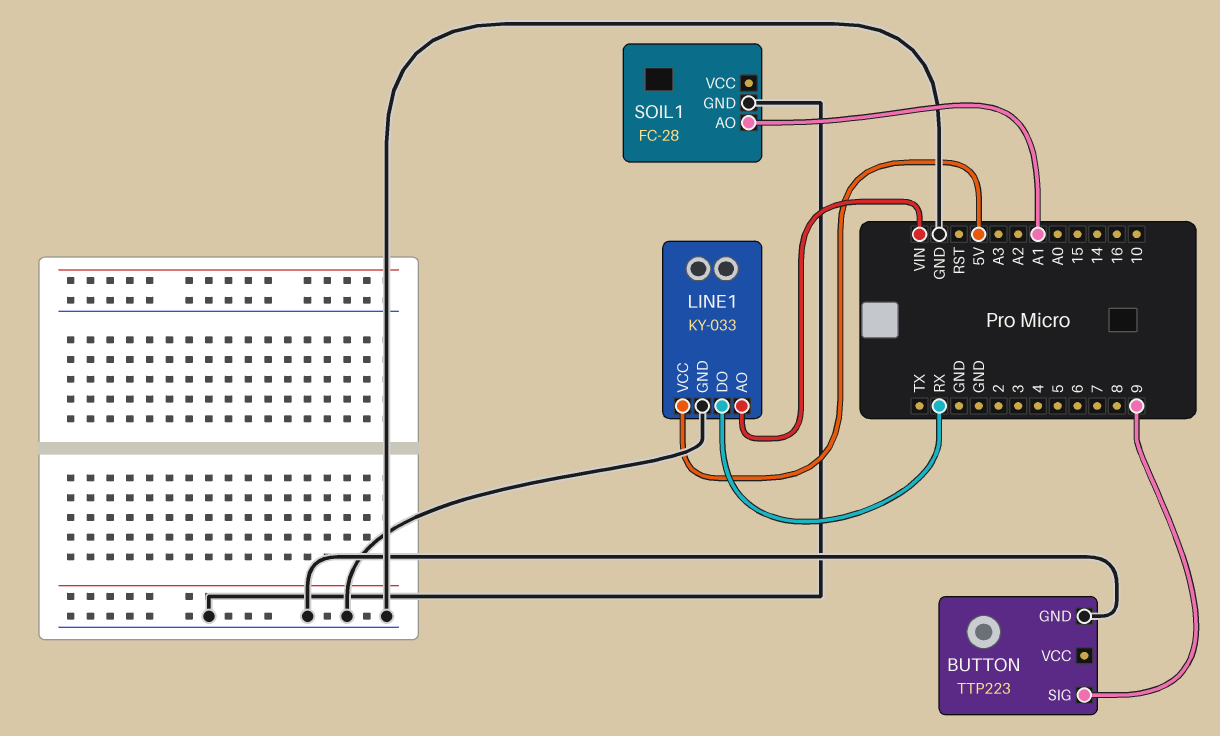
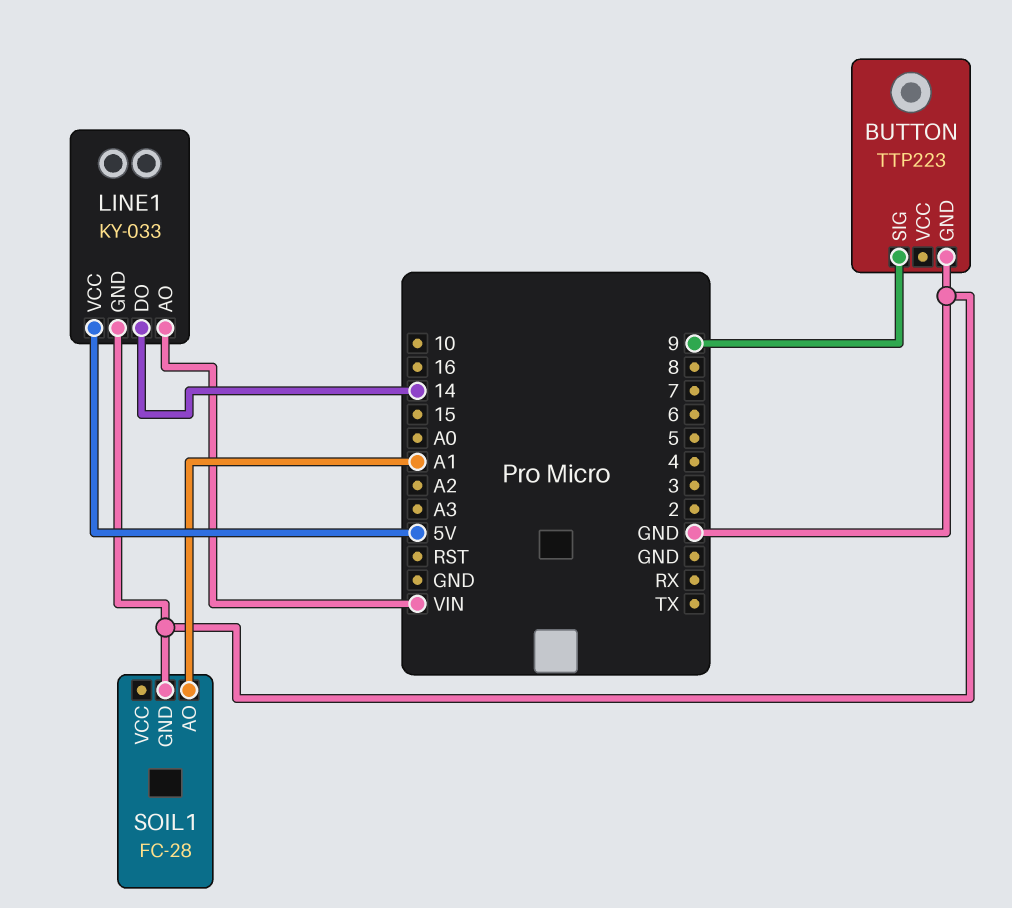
LINE1 pin DO: RX -> 14

